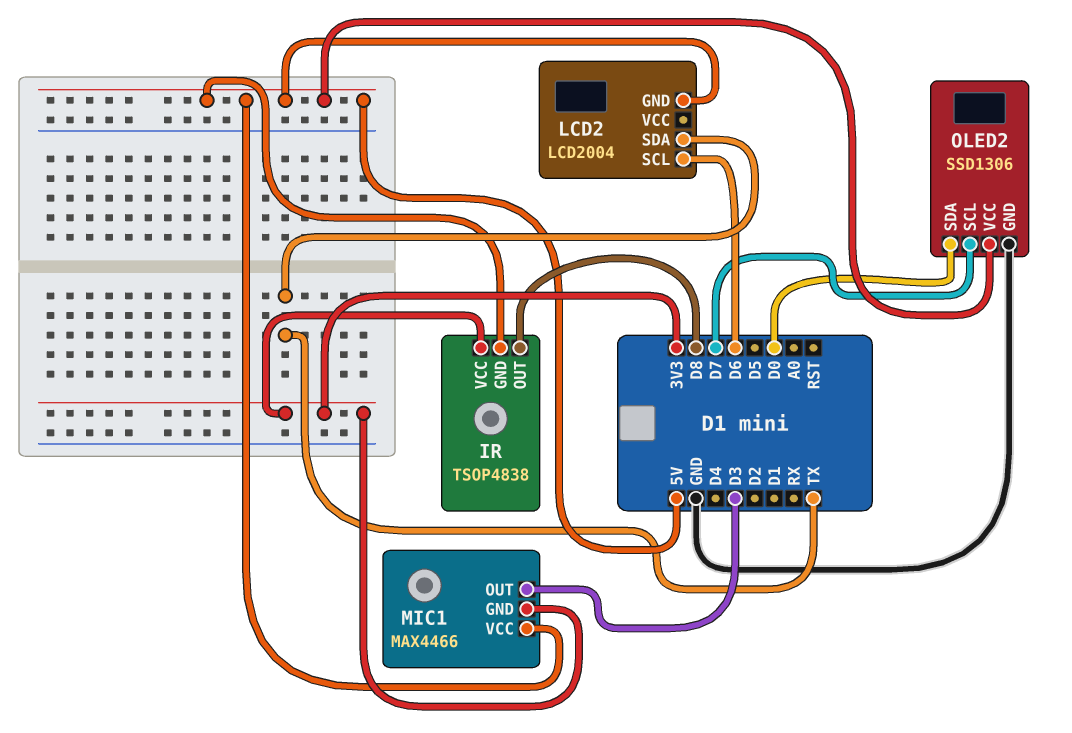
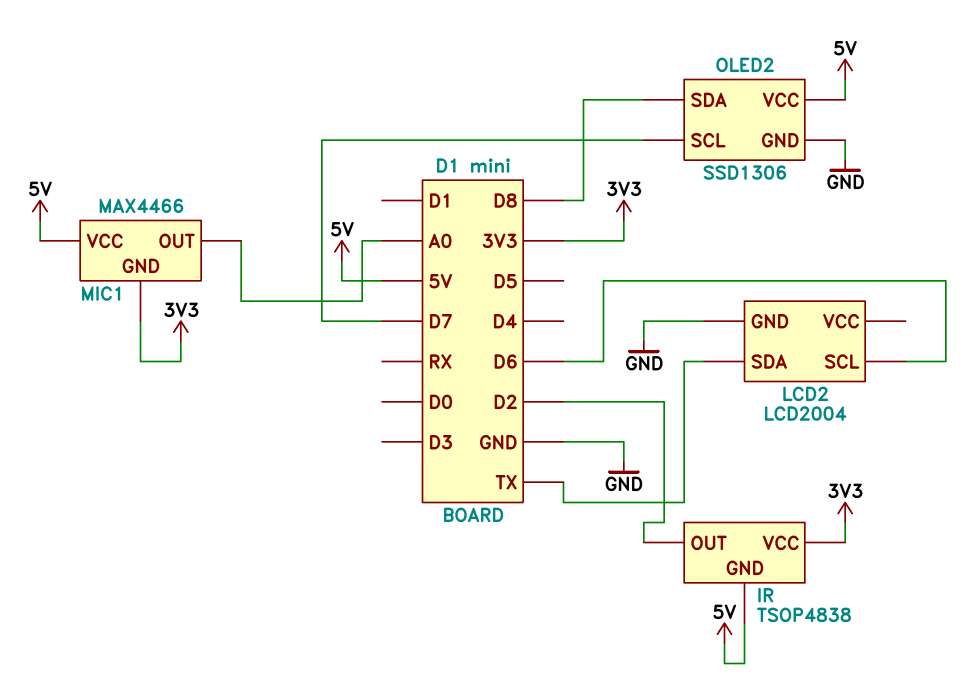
IR pin OUT: D8 -> D2
LCD2 pin GND: 5V -> GND
MIC1 pin OUT: D3 -> A0
OLED2 pin SDA: D0 -> D8

